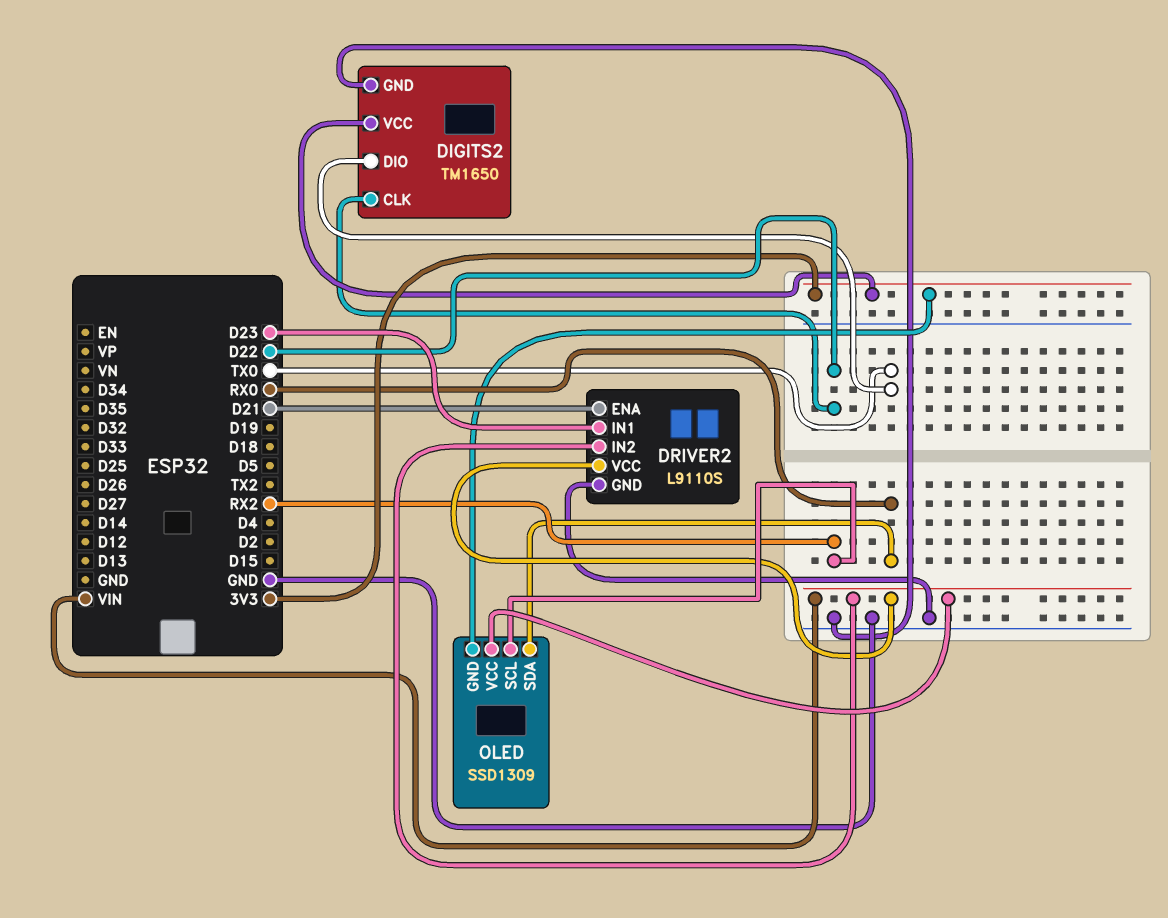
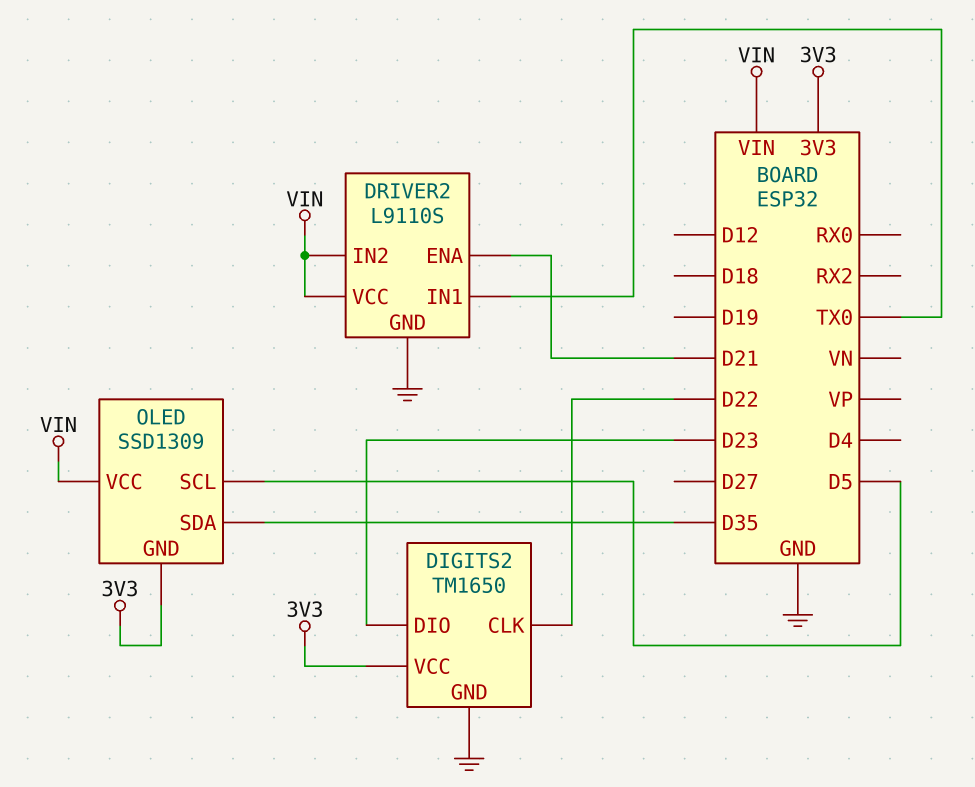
DIGITS2 pin DIO: TX0 -> D23
DRIVER2 pin IN1: D23 -> TX0
OLED pin SCL: RX2 -> D5
OLED pin SDA: RX0 -> D35

